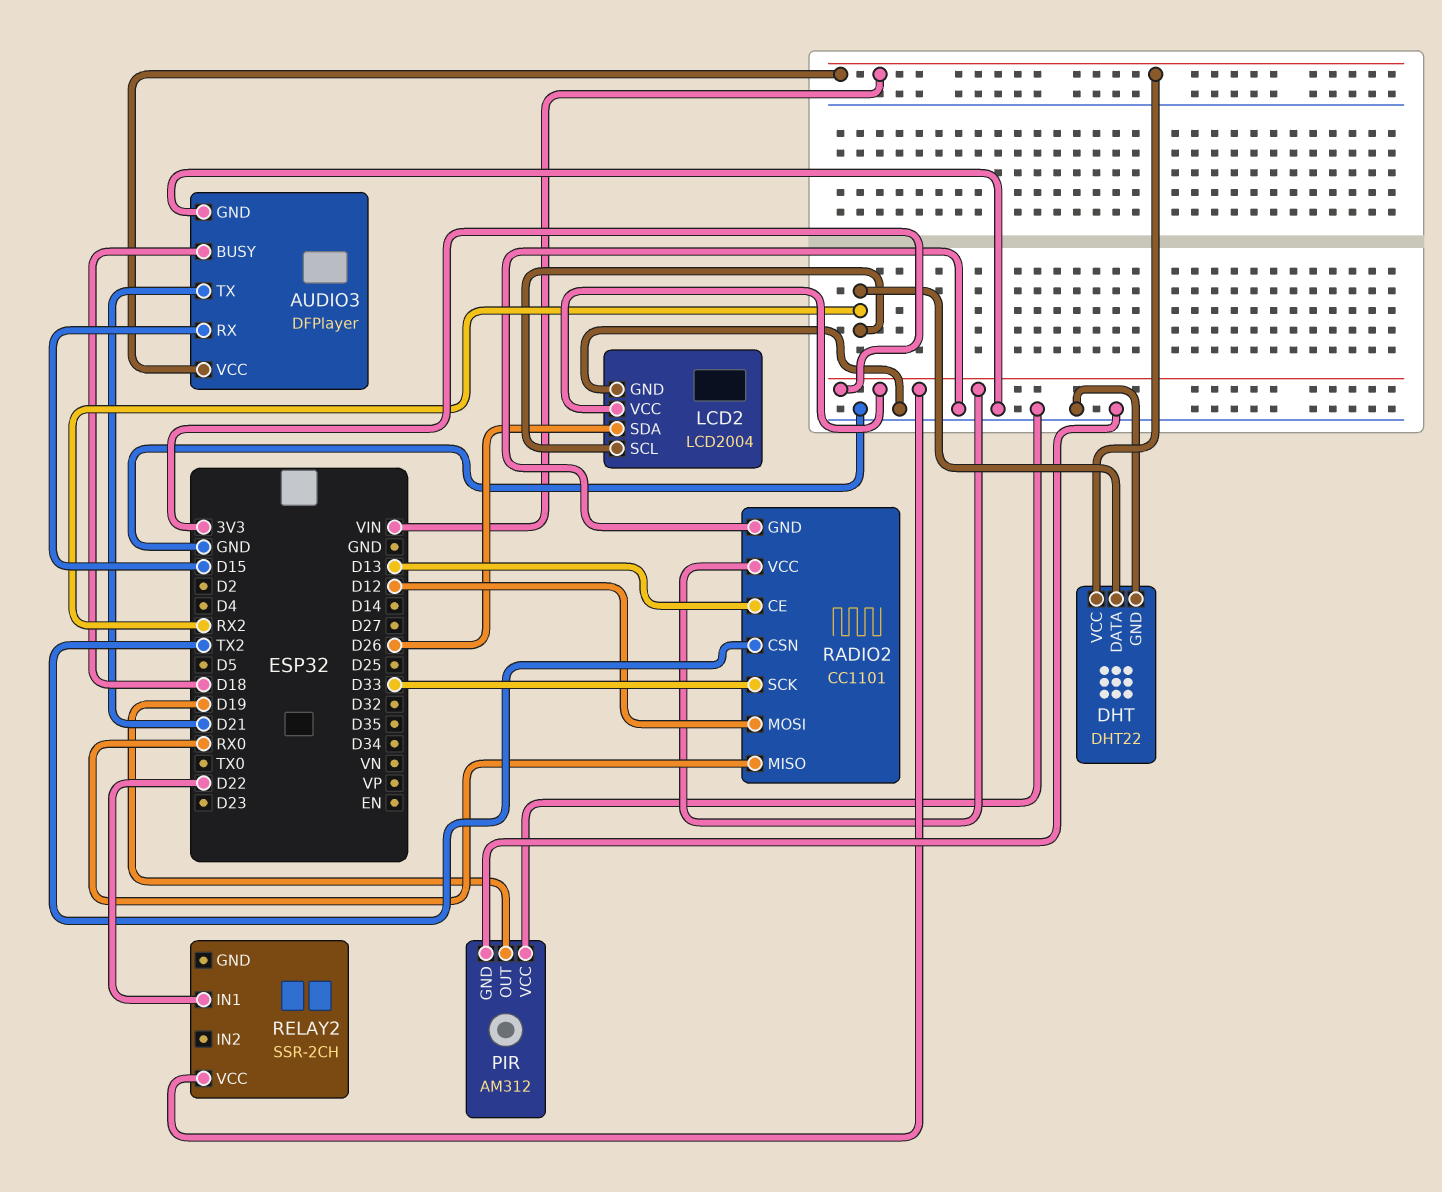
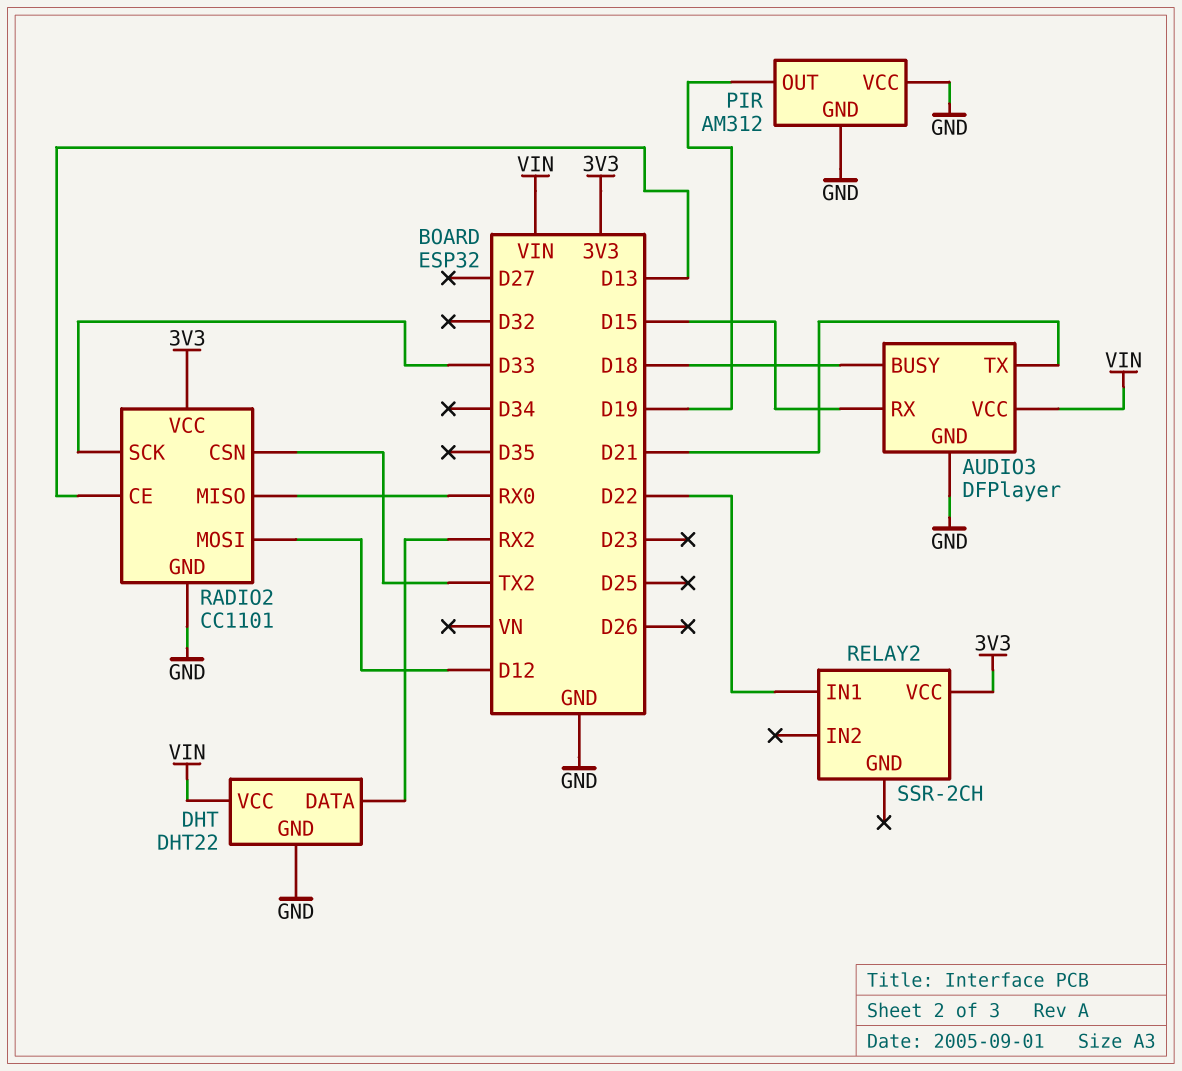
LCD2: LCD2004 -> none
LCD2 pin GND: GND -> none
LCD2 pin SCL: RX2 -> none
LCD2 pin SDA: D26 -> none
LCD2 pin VCC: 3V3 -> none

